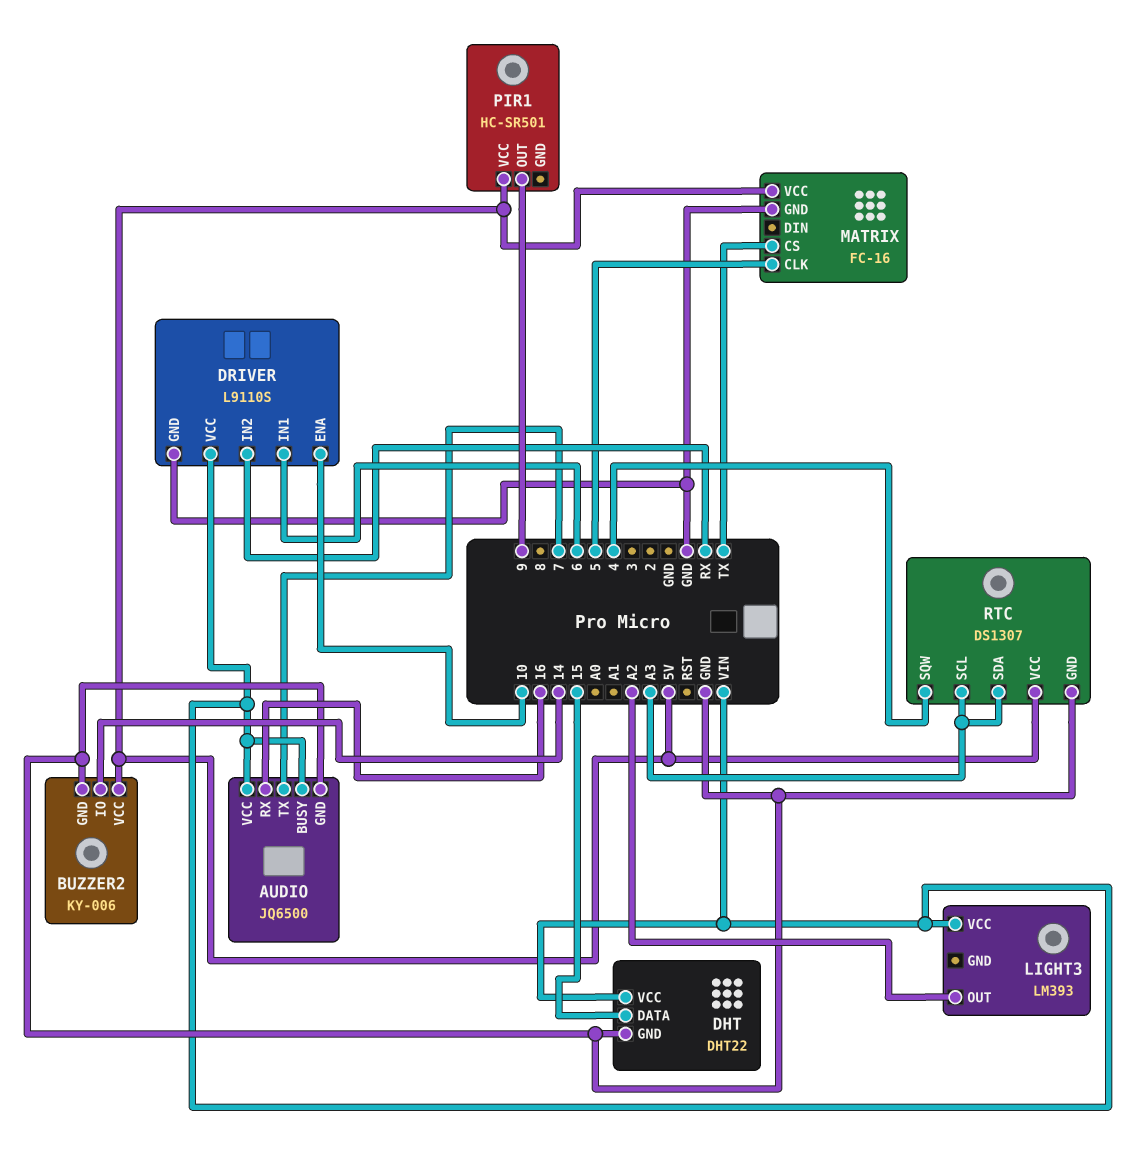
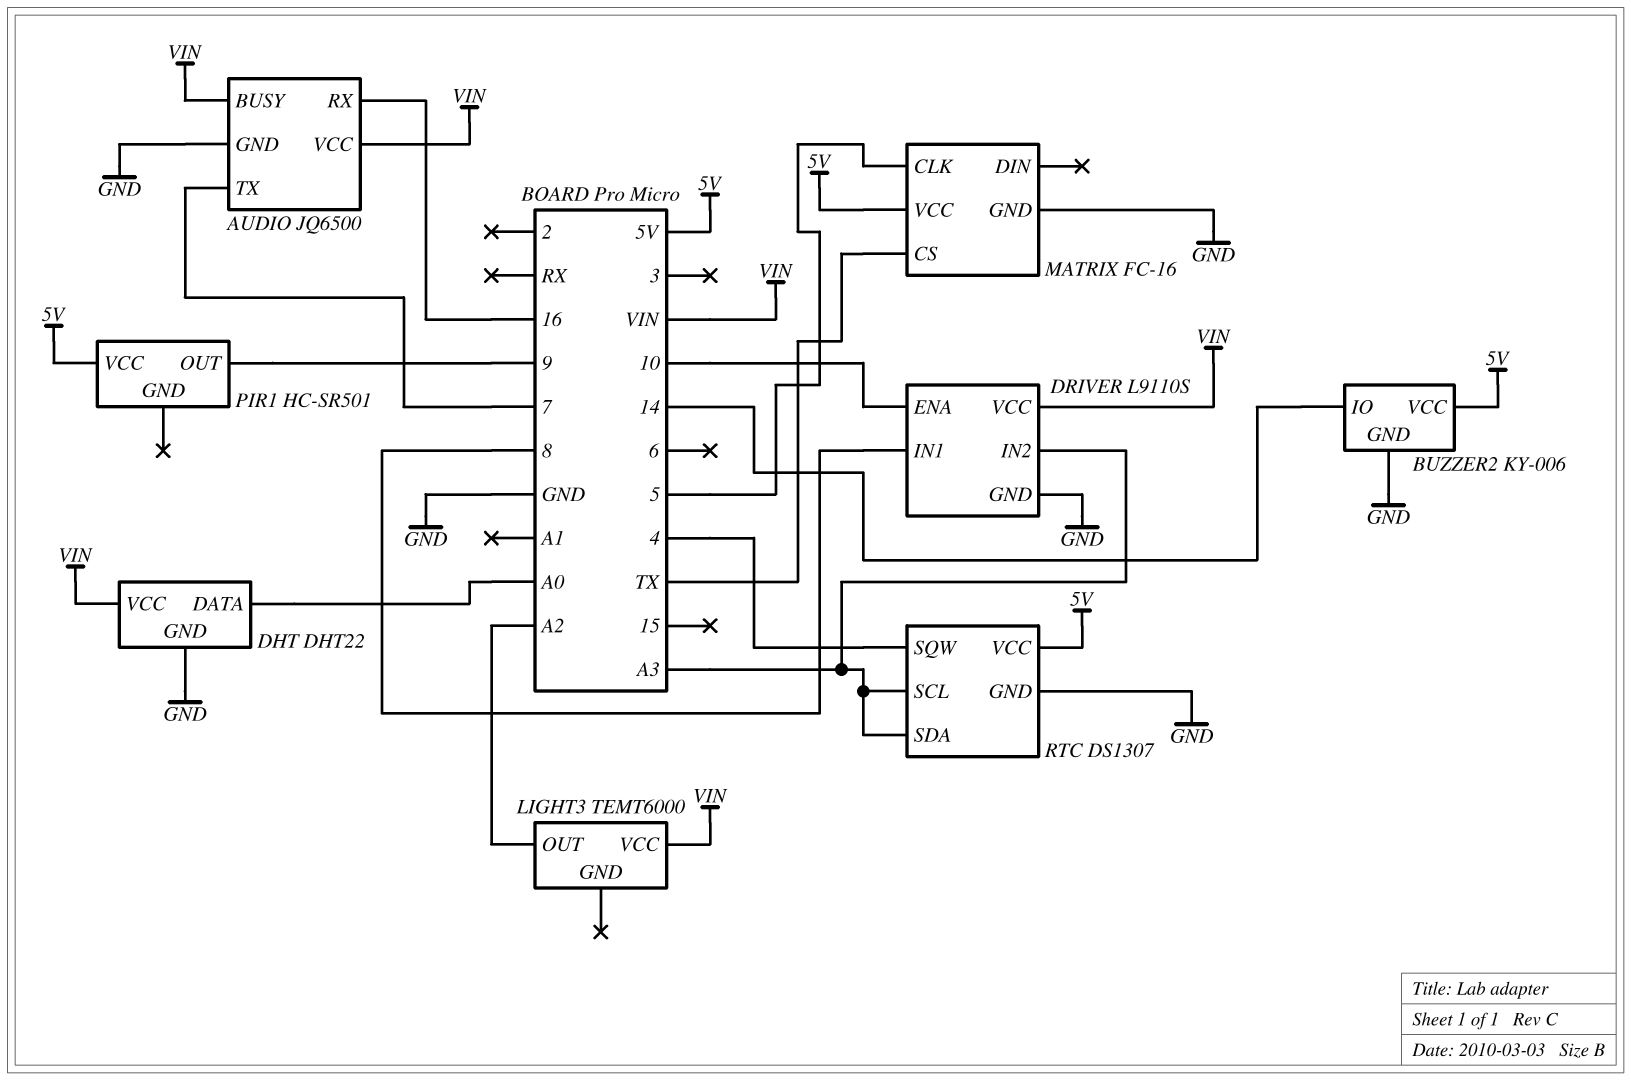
DHT pin DATA: 15 -> A0
DRIVER pin IN1: 6 -> 8
DRIVER pin IN2: RX -> A3
LIGHT3: LM393 -> TEMT6000

